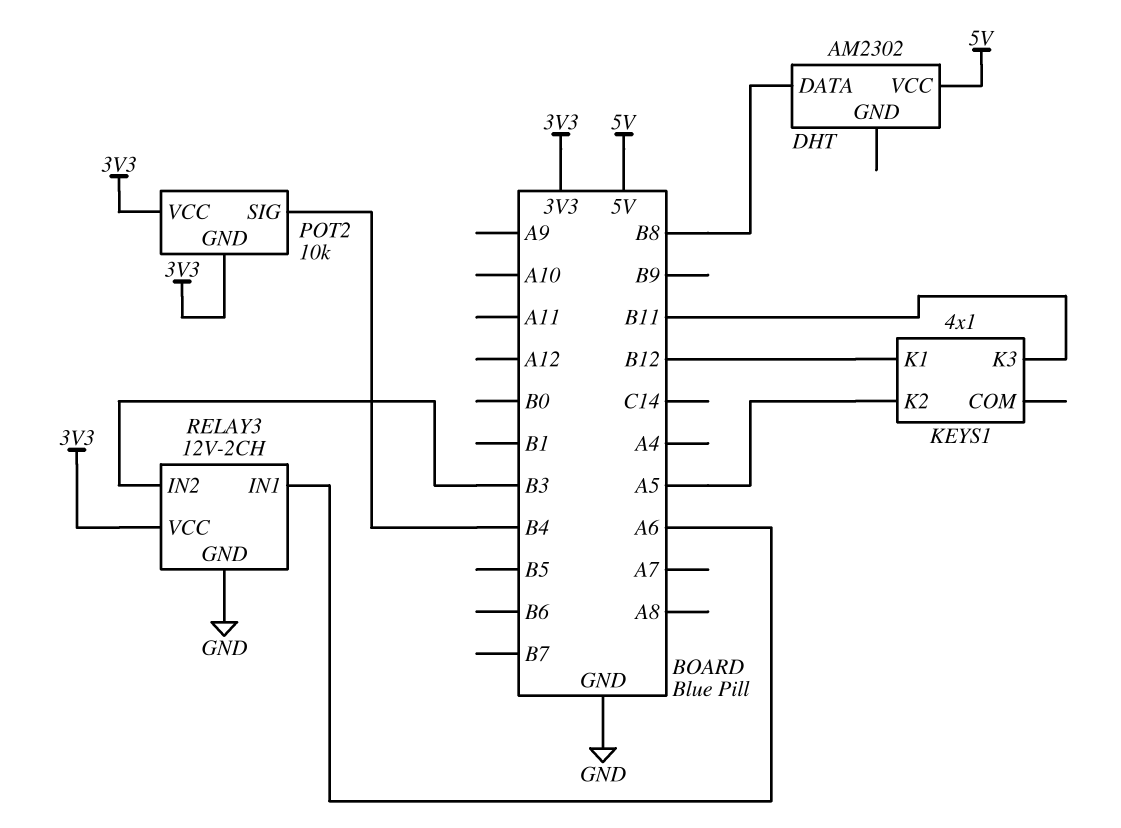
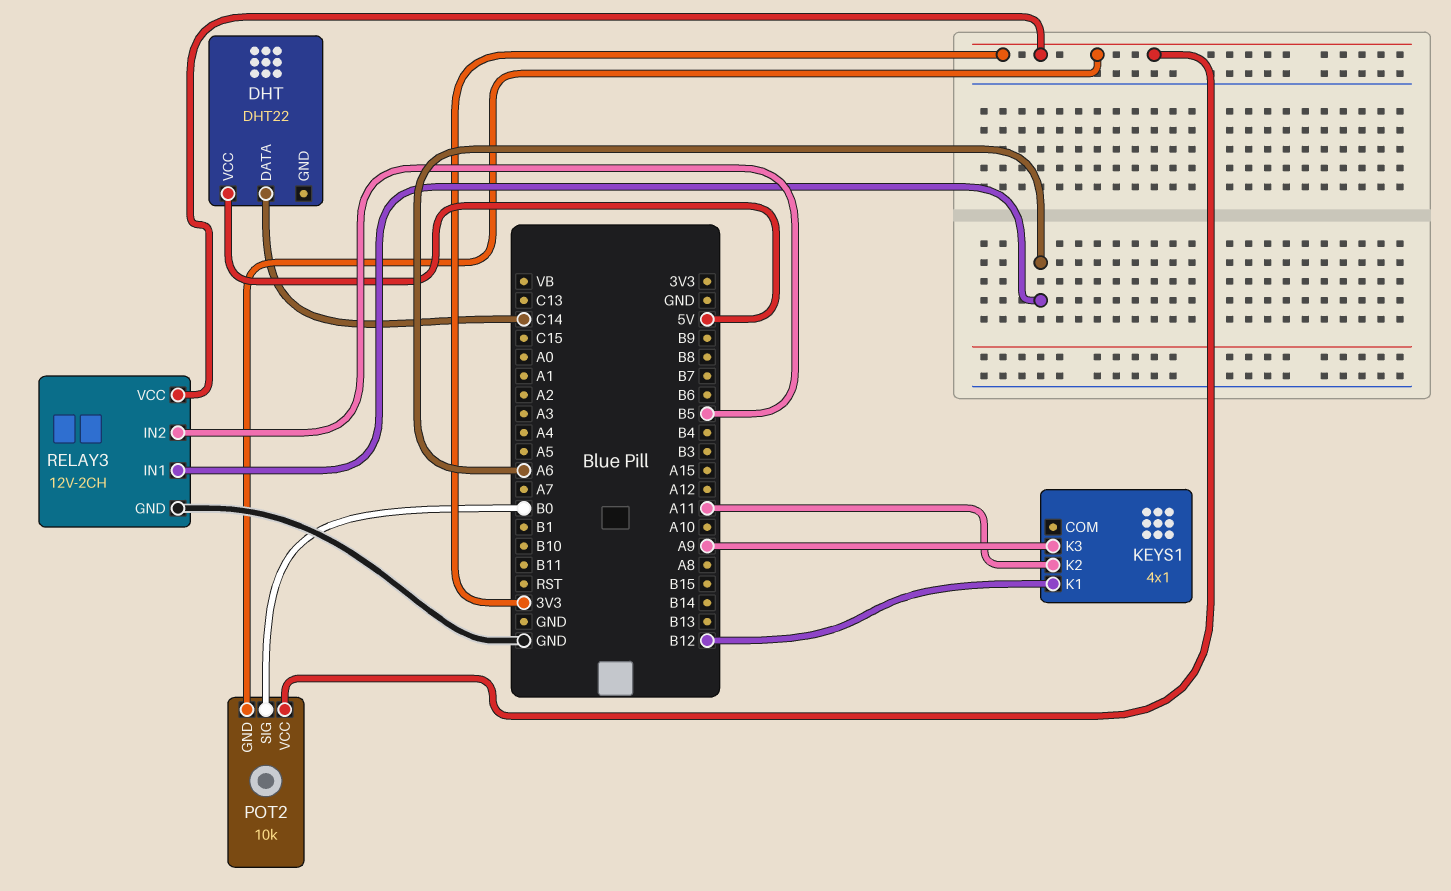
DHT: AM2302 -> DHT22
DHT pin DATA: B8 -> C14
KEYS1 pin K2: A5 -> A11
KEYS1 pin K3: B11 -> A9
POT2 pin SIG: B4 -> B0
RELAY3 pin IN2: B3 -> B5

